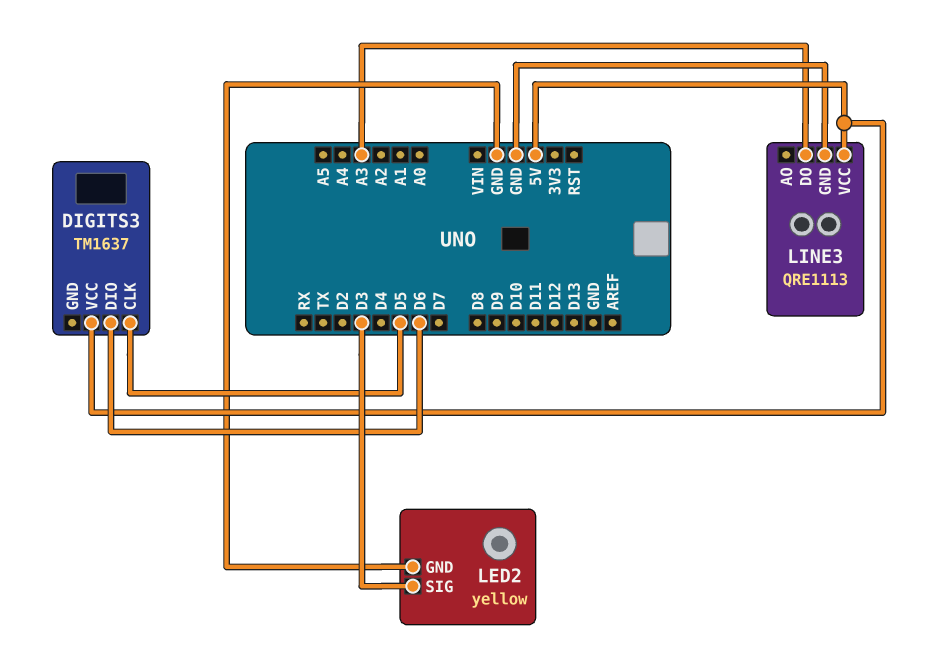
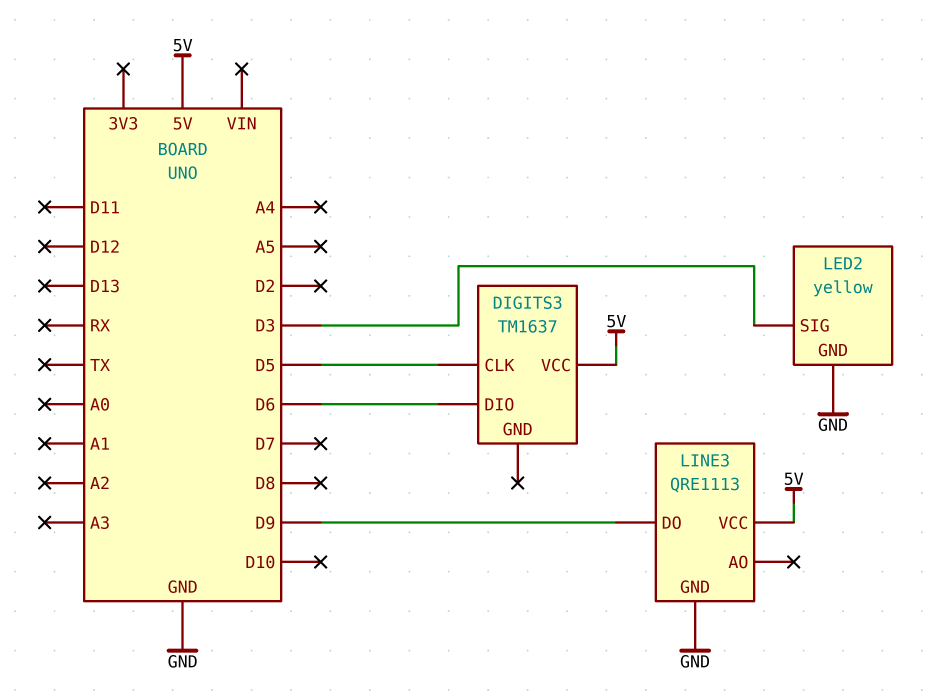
LINE3 pin DO: A3 -> D9

